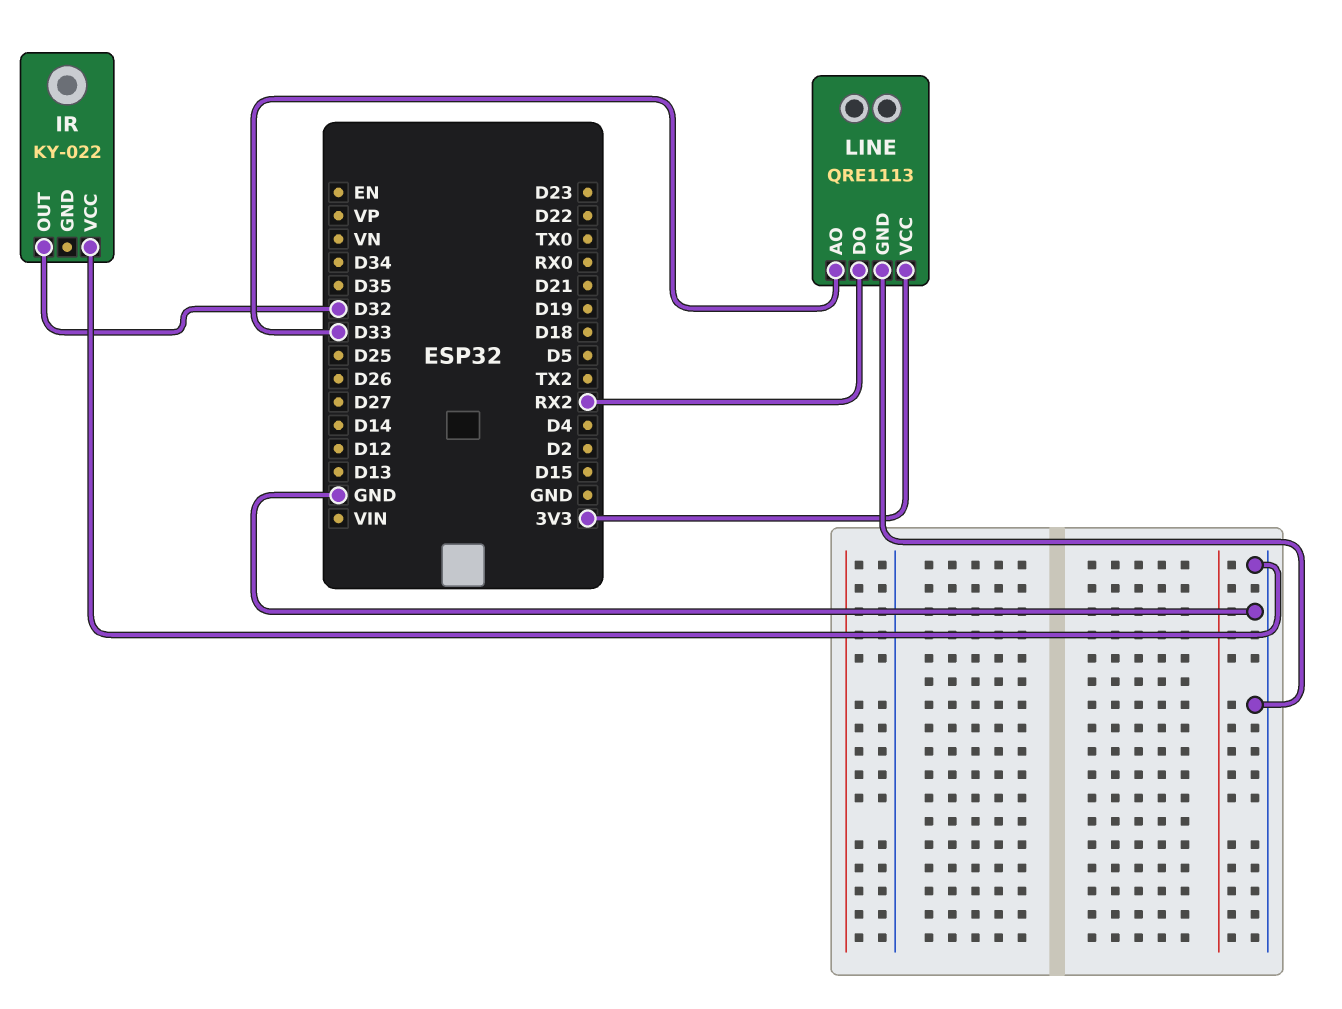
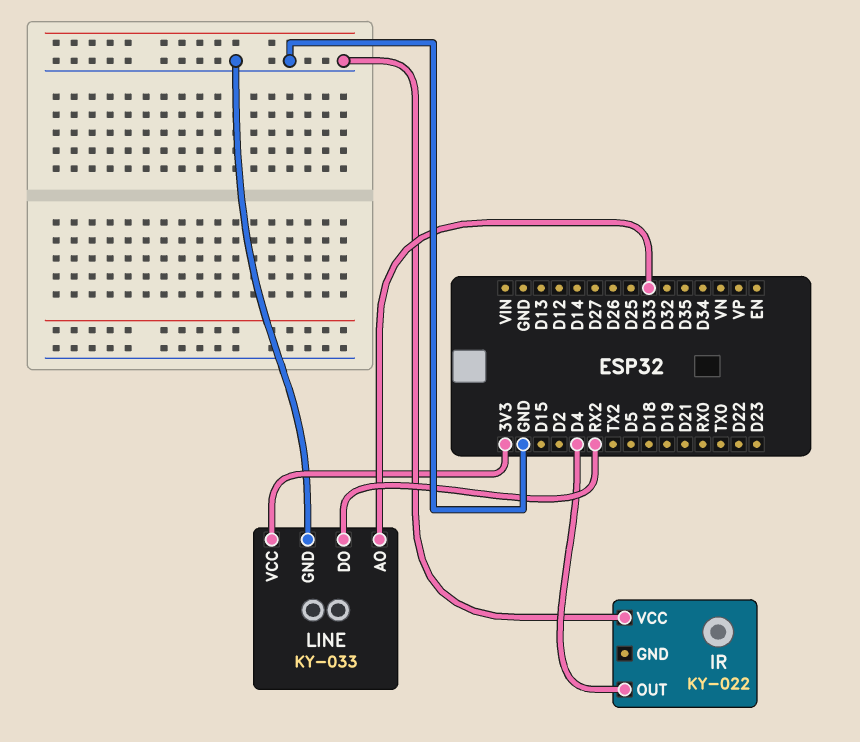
IR pin OUT: D32 -> D4
LINE: QRE1113 -> KY-033

